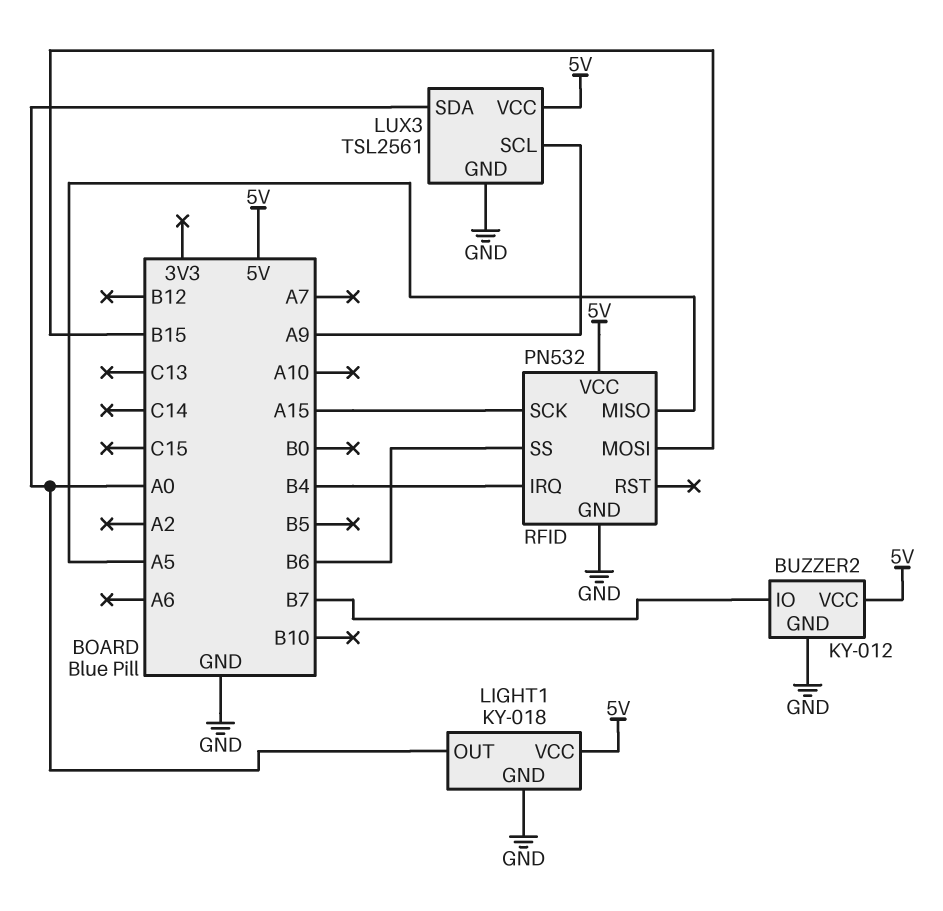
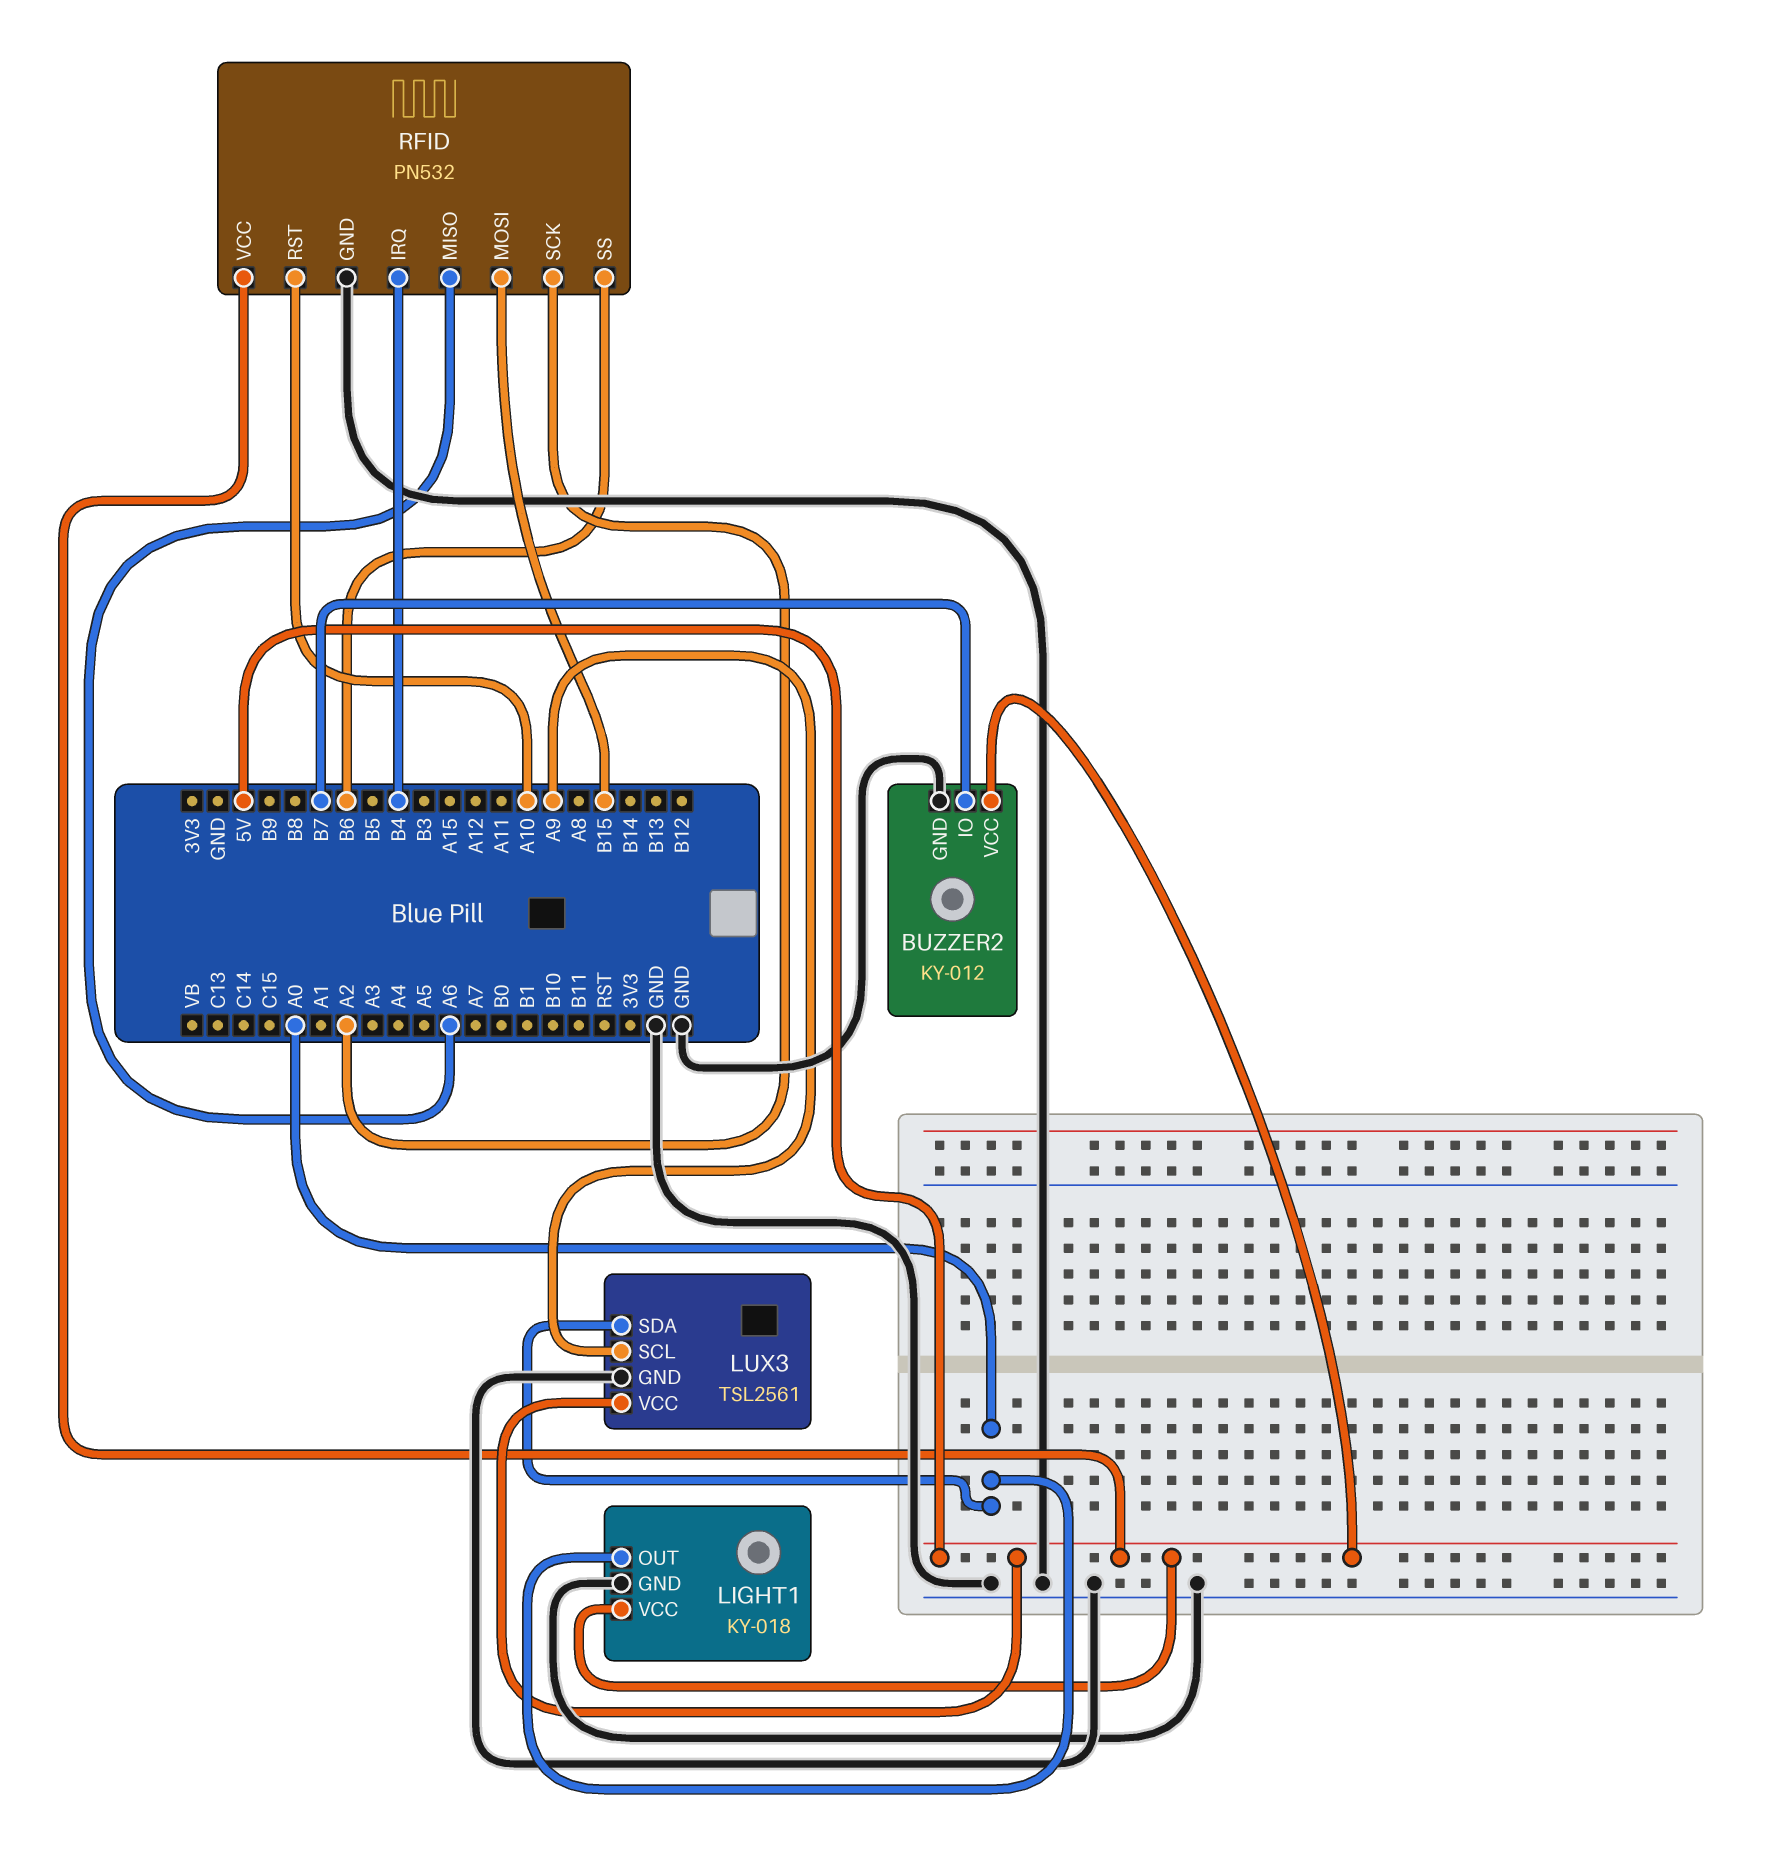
RFID pin MISO: A5 -> A6
RFID pin RST: none -> A10
RFID pin SCK: A15 -> A2

